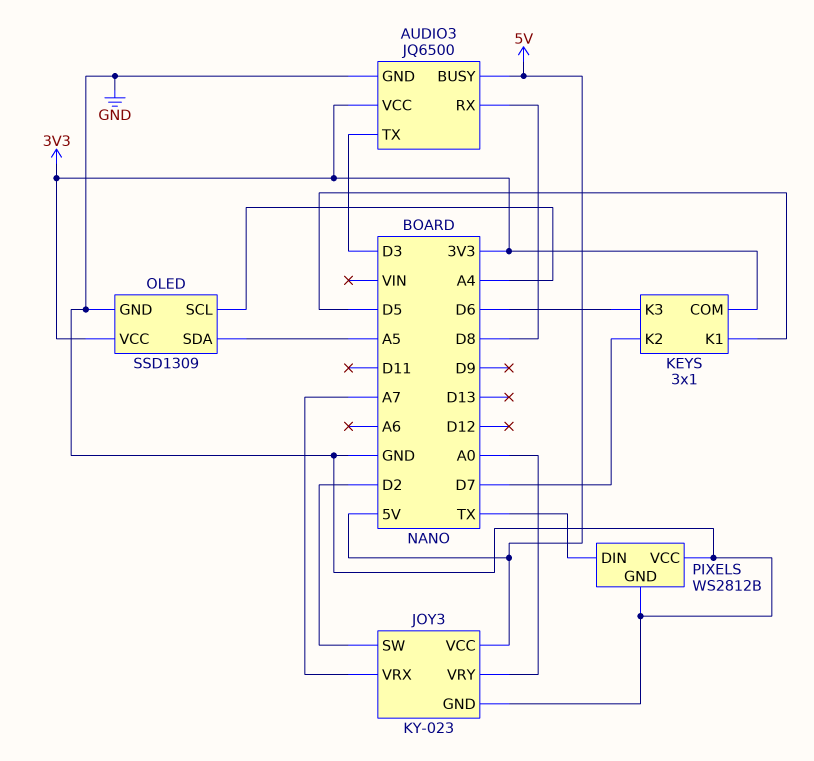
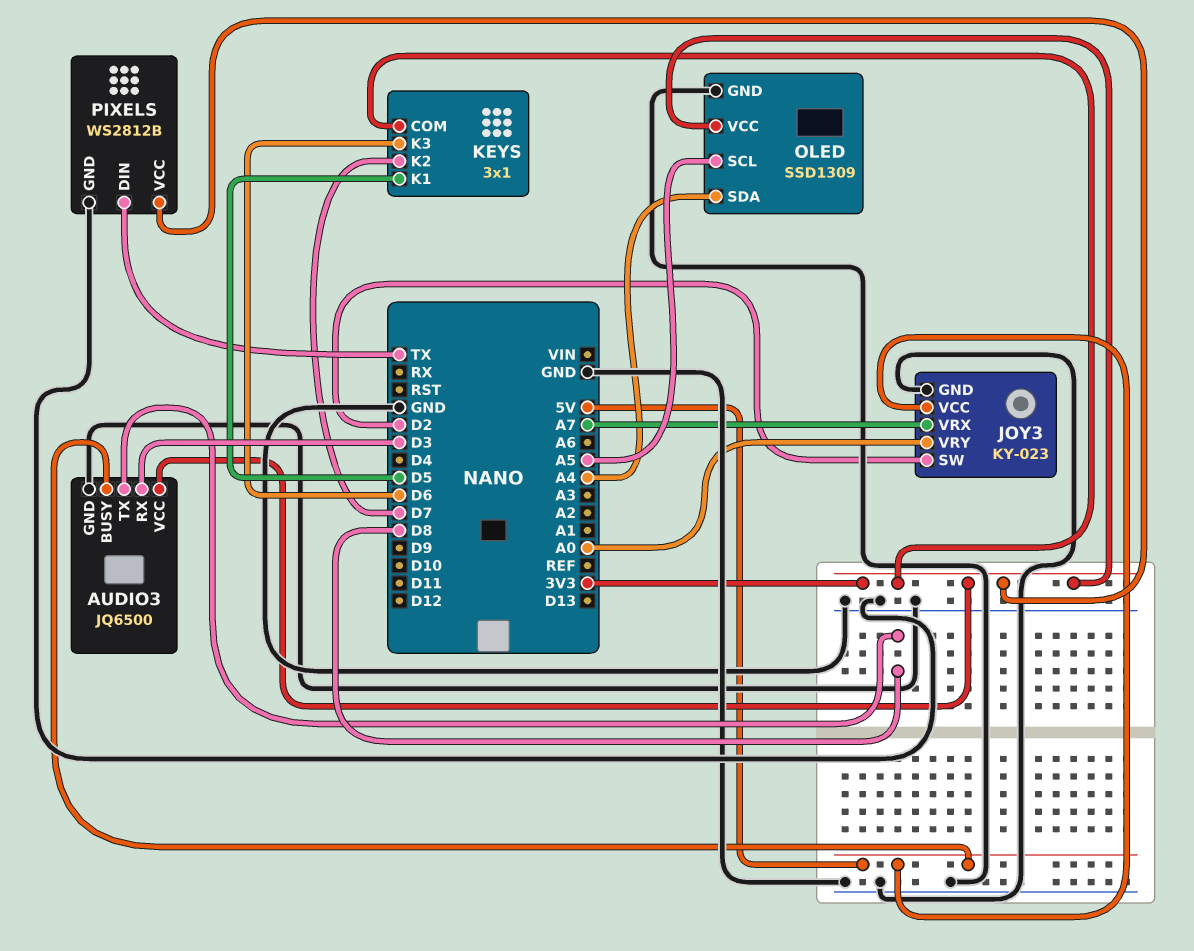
AUDIO3 pin RX: D8 -> D3
AUDIO3 pin TX: D3 -> D8
OLED pin SCL: A4 -> A5
OLED pin SDA: A5 -> A4
PIXELS pin VCC: GND -> 3V3

